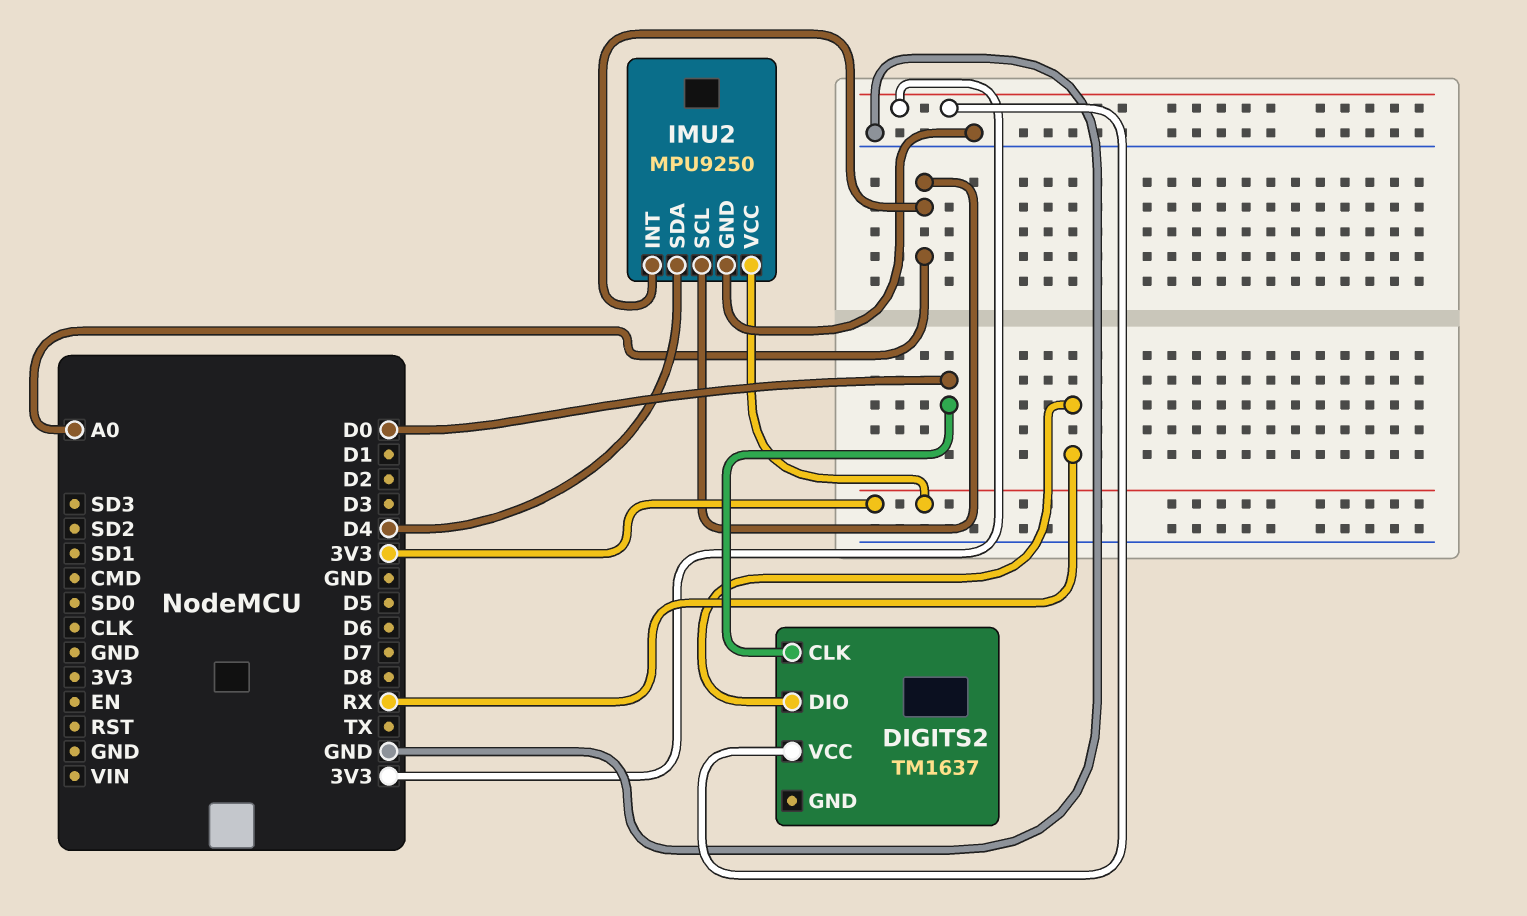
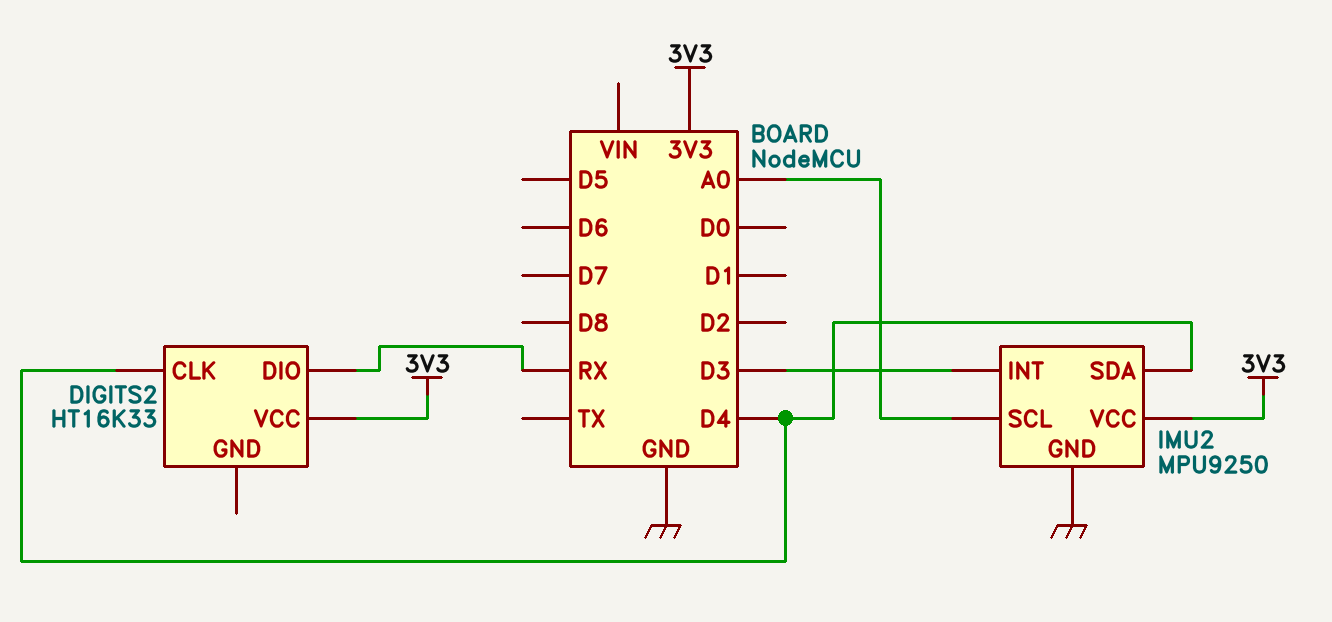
DIGITS2: TM1637 -> HT16K33
DIGITS2 pin CLK: D0 -> D4
IMU2 pin INT: A0 -> D3

